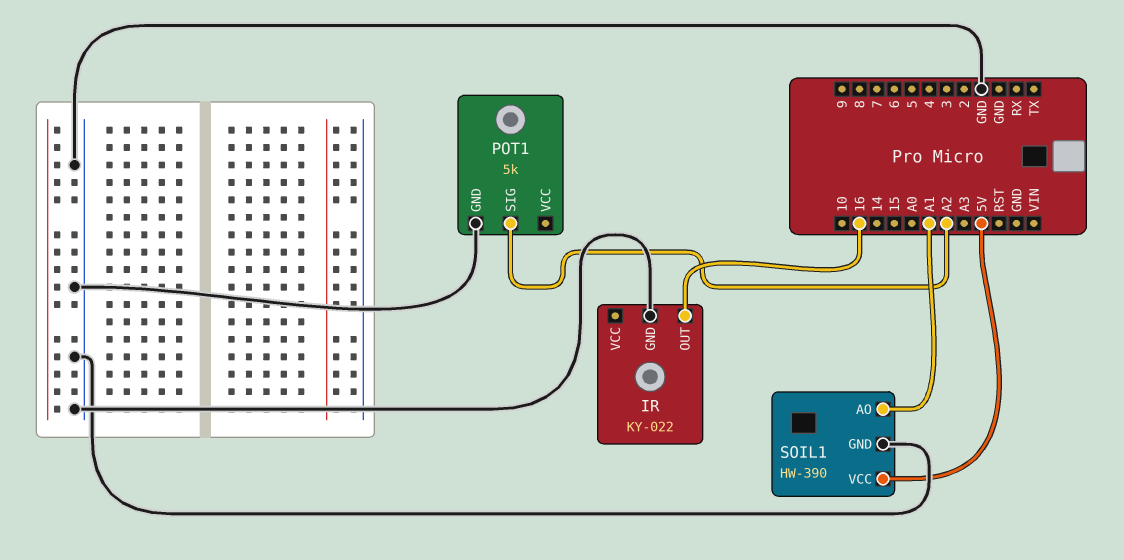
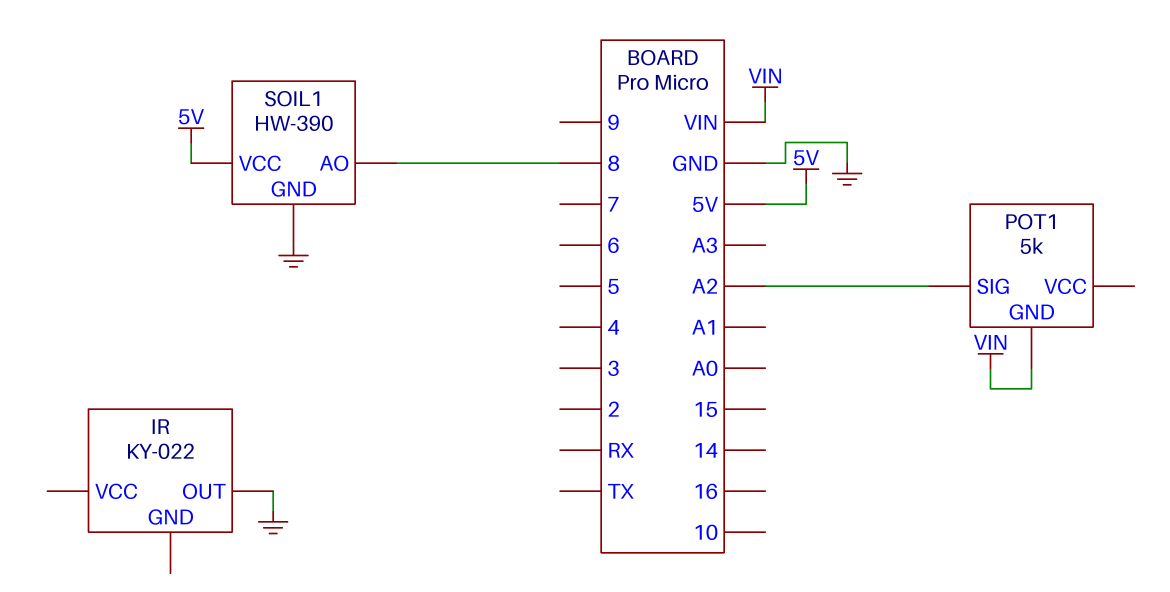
IR pin GND: GND -> none
IR pin OUT: 16 -> GND
POT1 pin GND: GND -> VIN
SOIL1 pin AO: A1 -> 8

